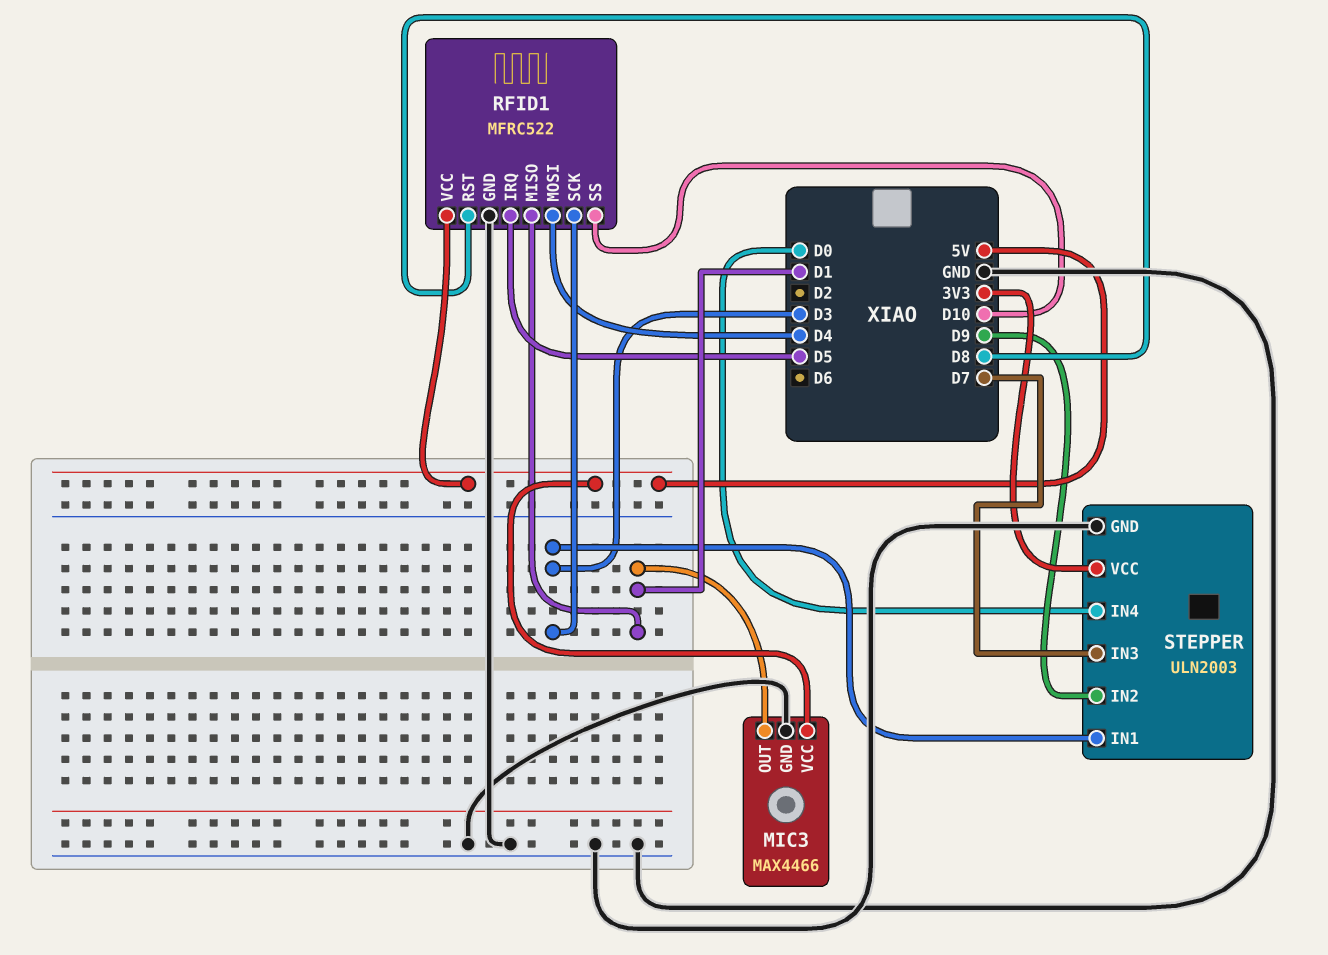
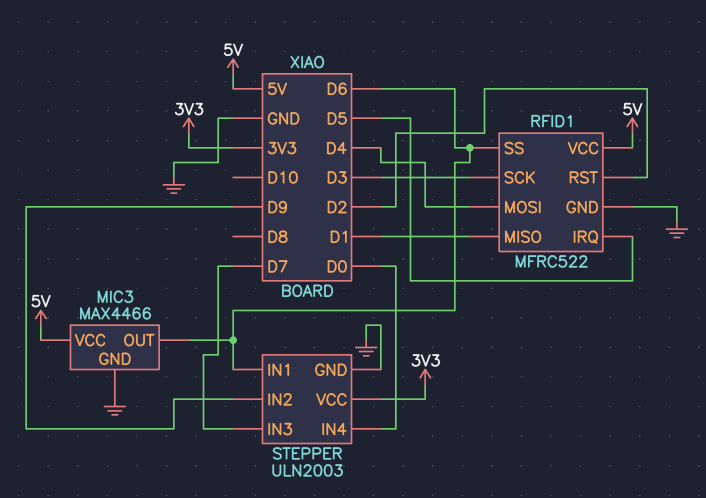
MIC3 pin OUT: D1 -> D6
RFID1 pin RST: D8 -> D2
RFID1 pin SS: D10 -> D6
STEPPER pin IN1: D3 -> D6

